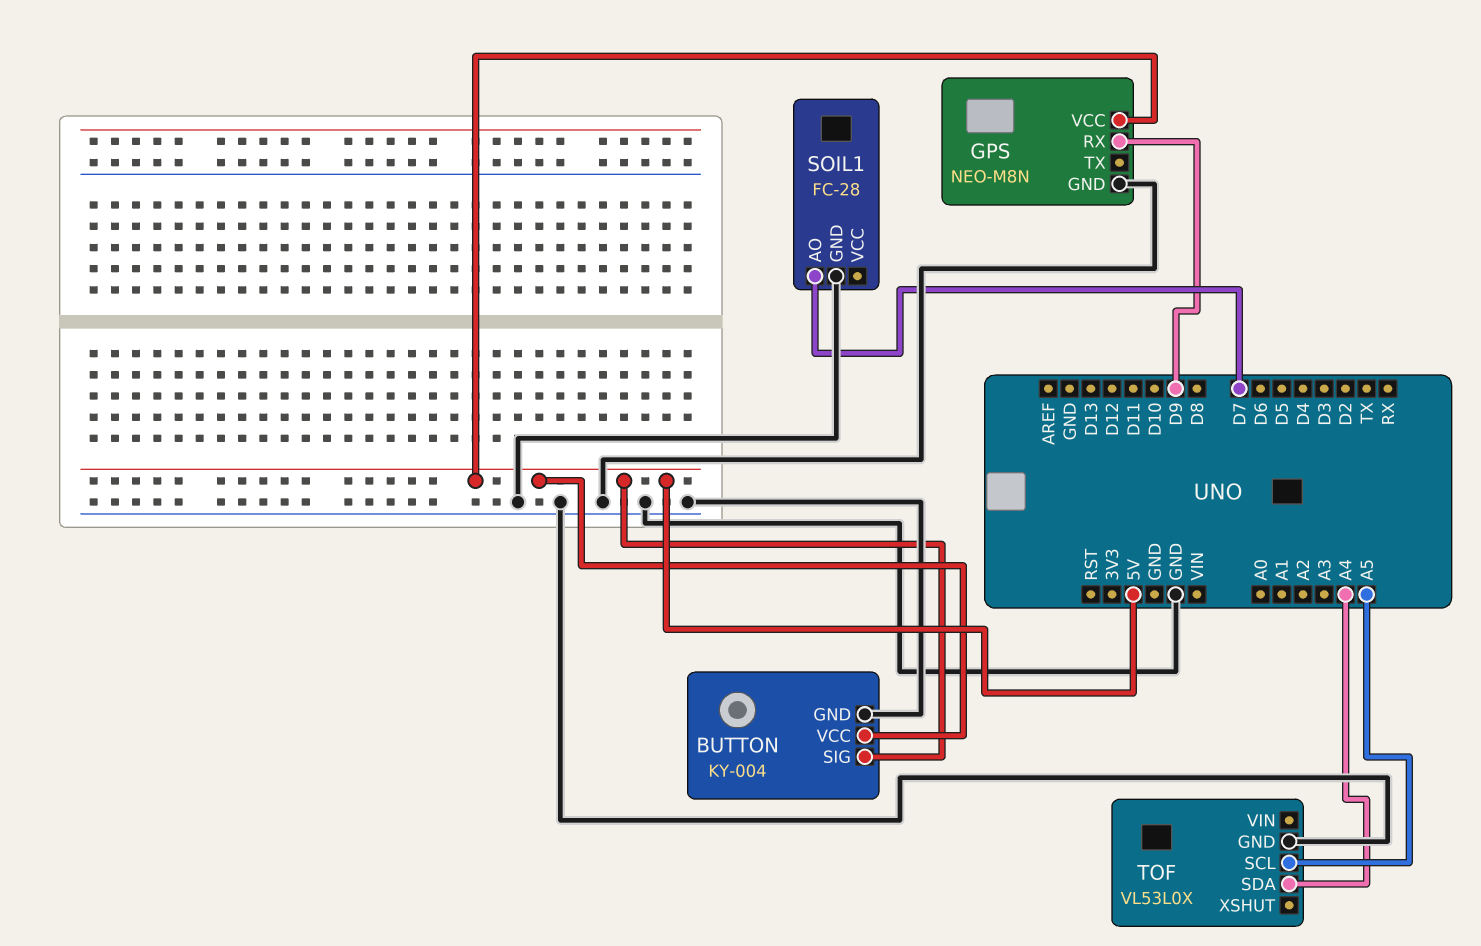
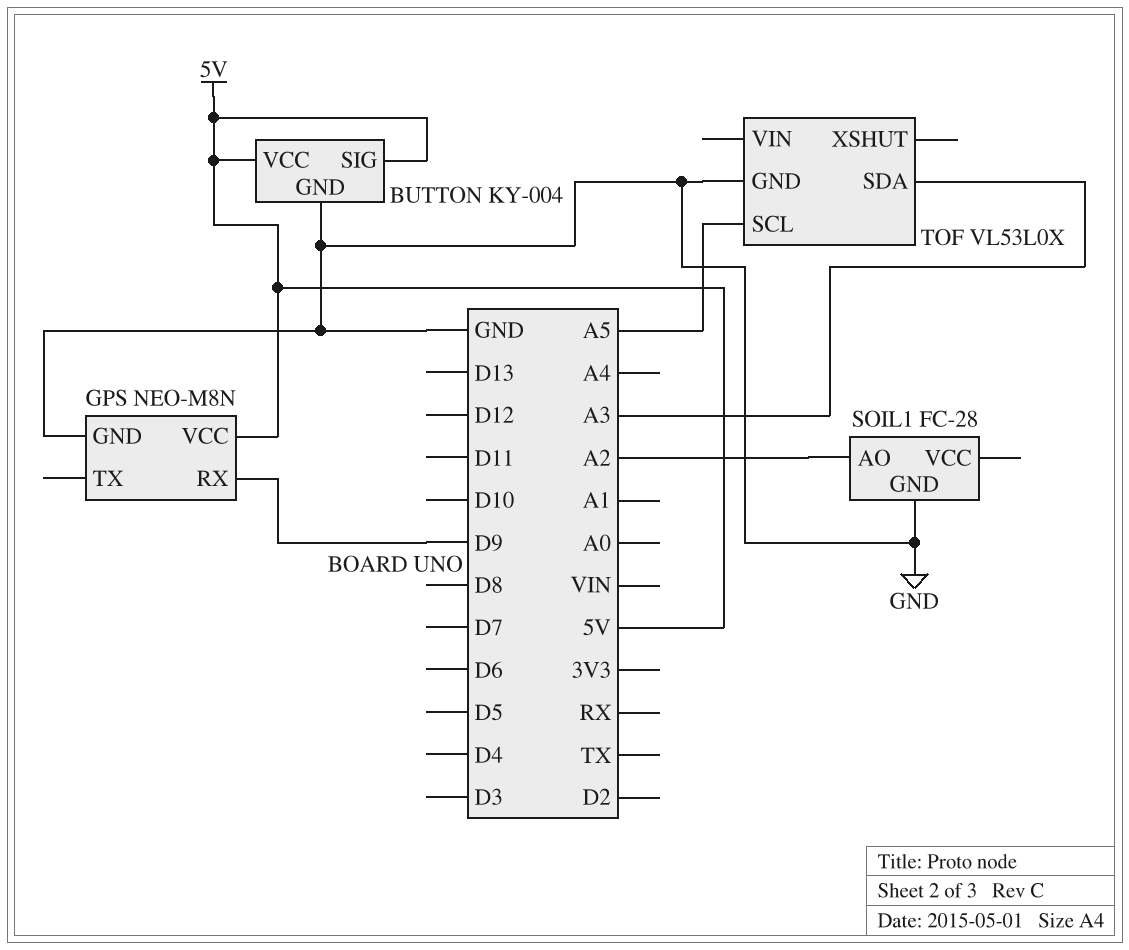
SOIL1 pin AO: D7 -> A2
TOF pin SDA: A4 -> A3

